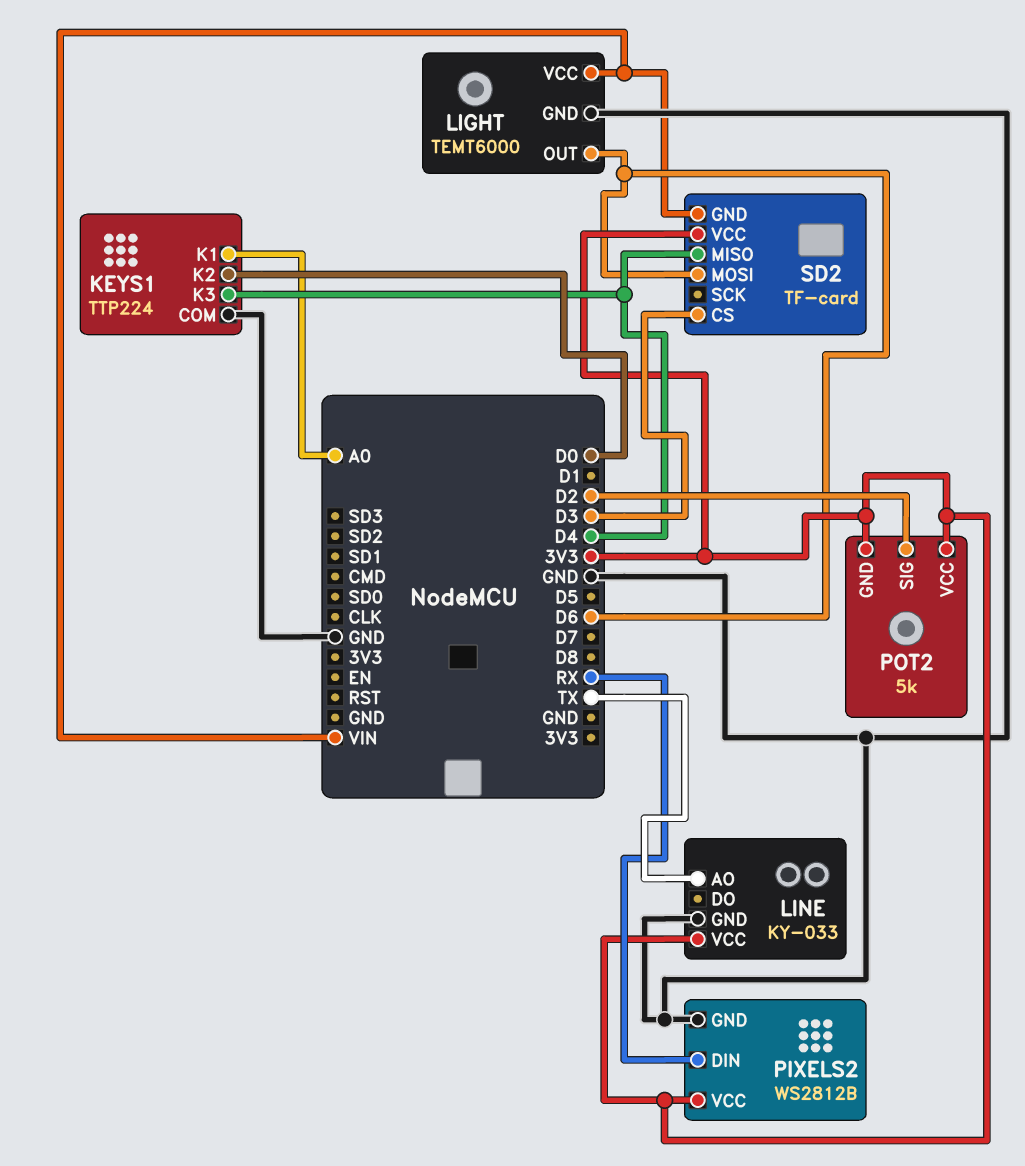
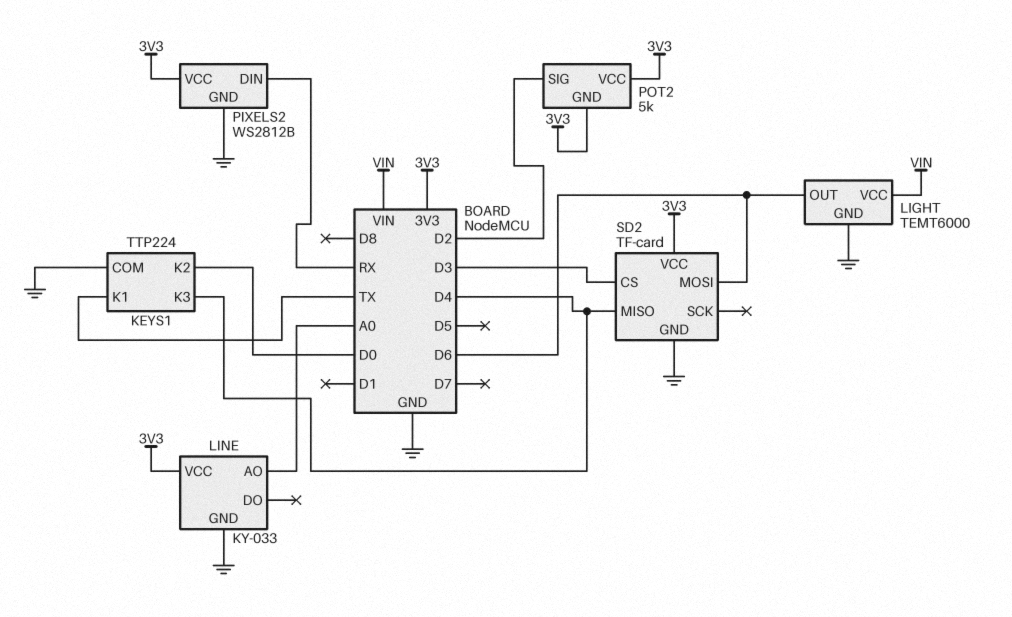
KEYS1 pin K1: A0 -> TX
LINE pin AO: TX -> A0
SD2 pin GND: VIN -> GND

